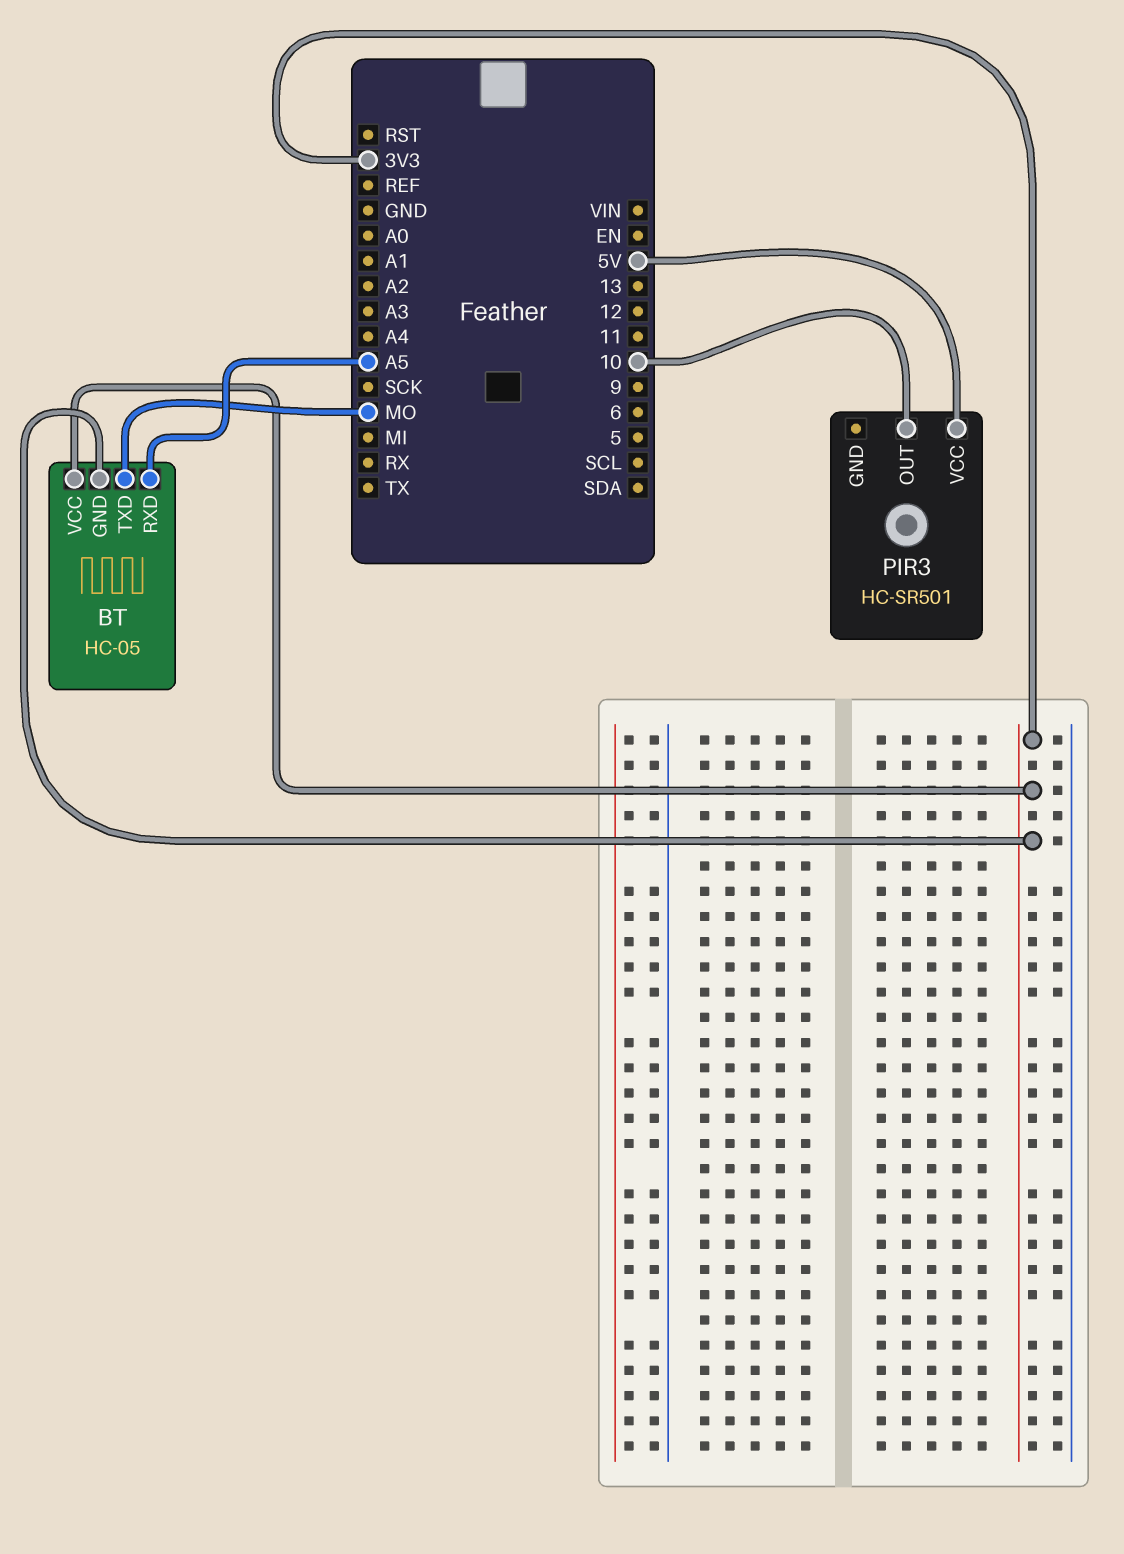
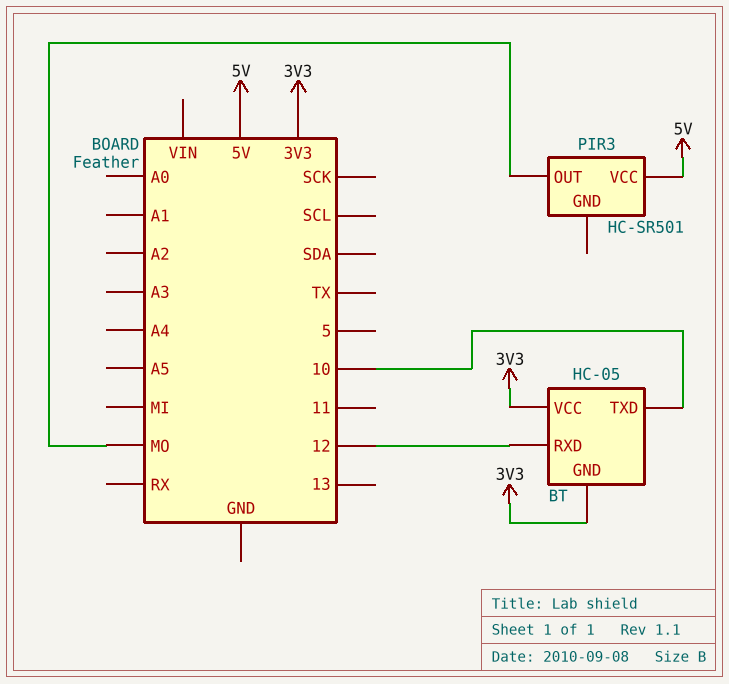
BT pin RXD: A5 -> 12
BT pin TXD: MO -> 10
PIR3 pin OUT: 10 -> MO

